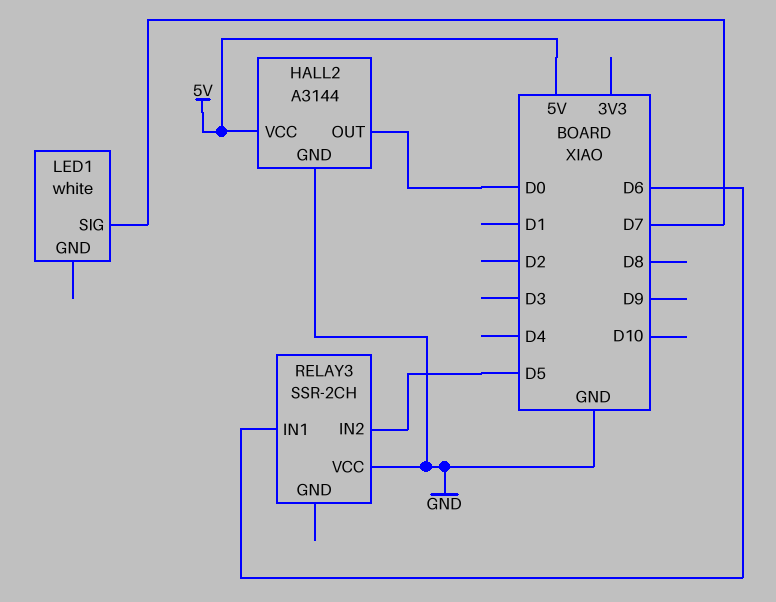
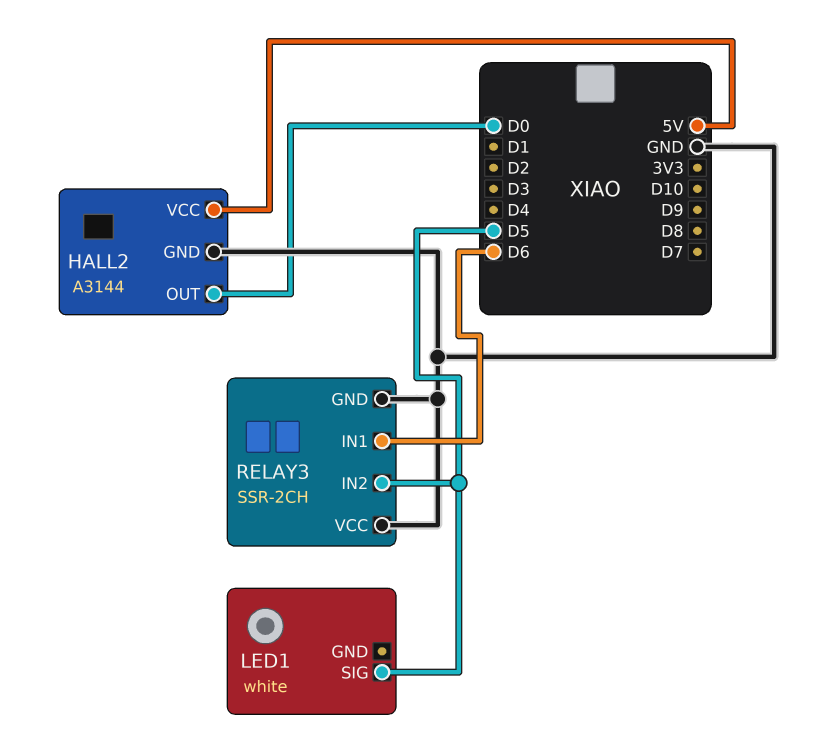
LED1 pin SIG: D7 -> D5
RELAY3 pin GND: none -> GND

